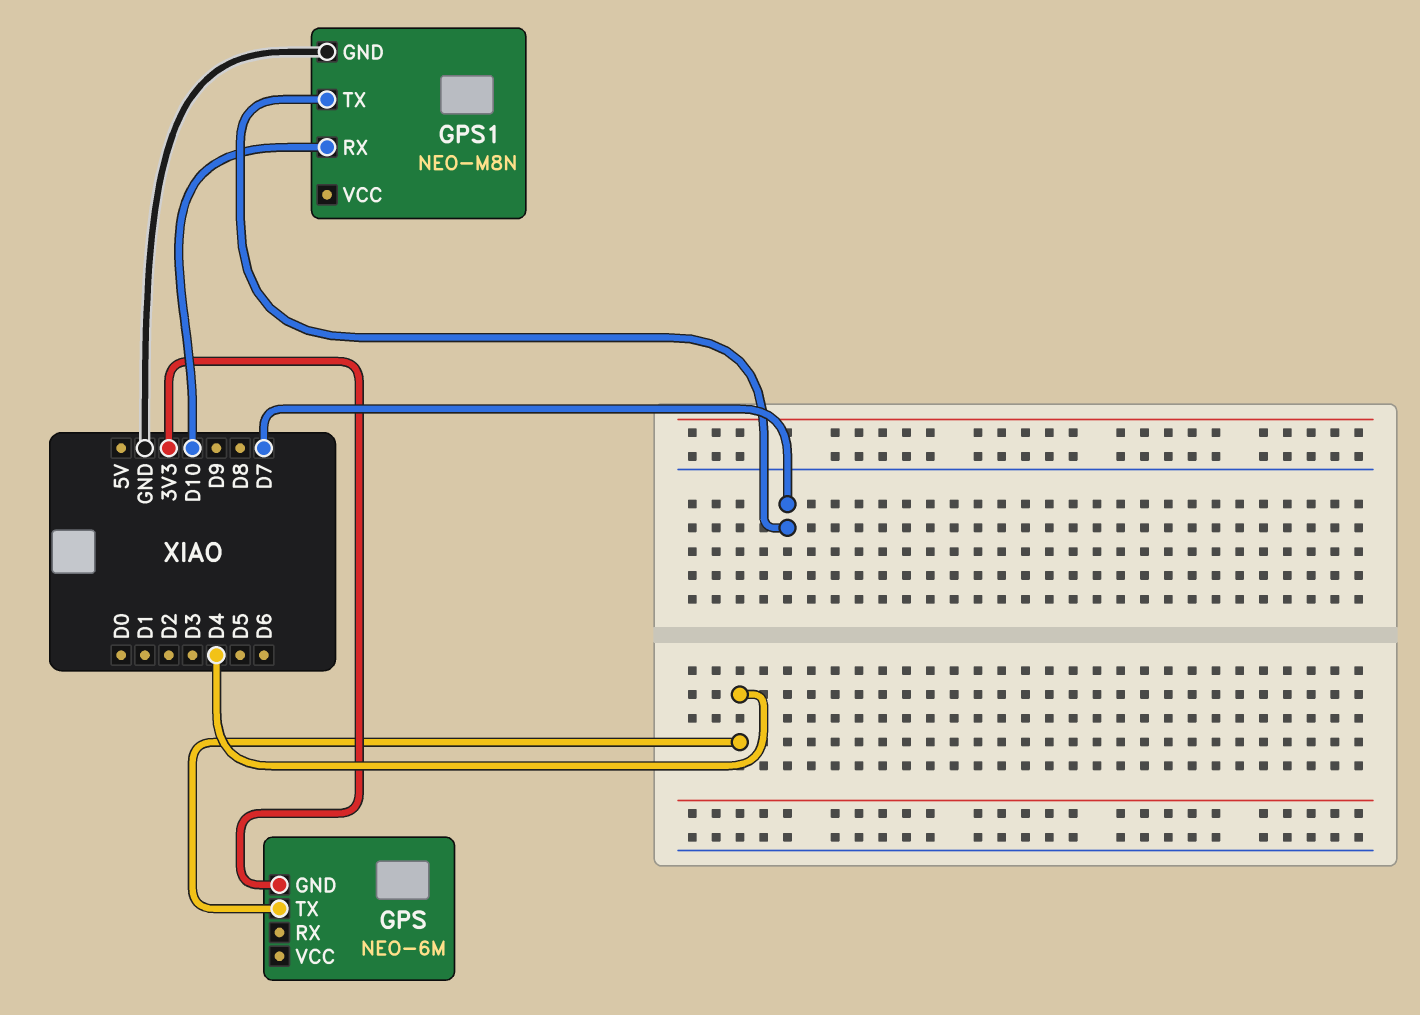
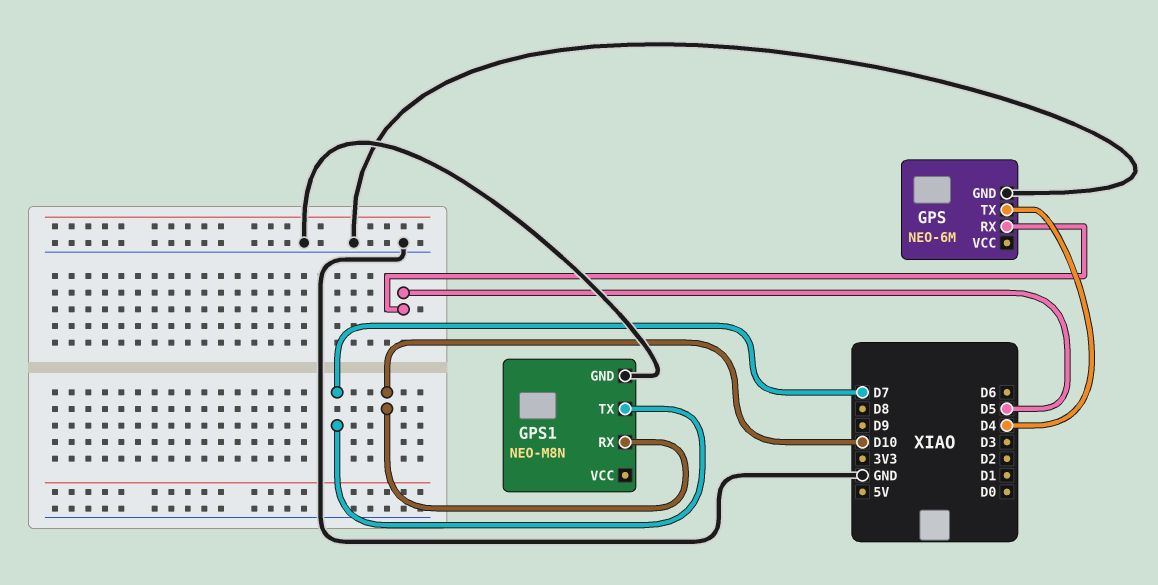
GPS pin GND: 3V3 -> GND
GPS pin RX: none -> D5

